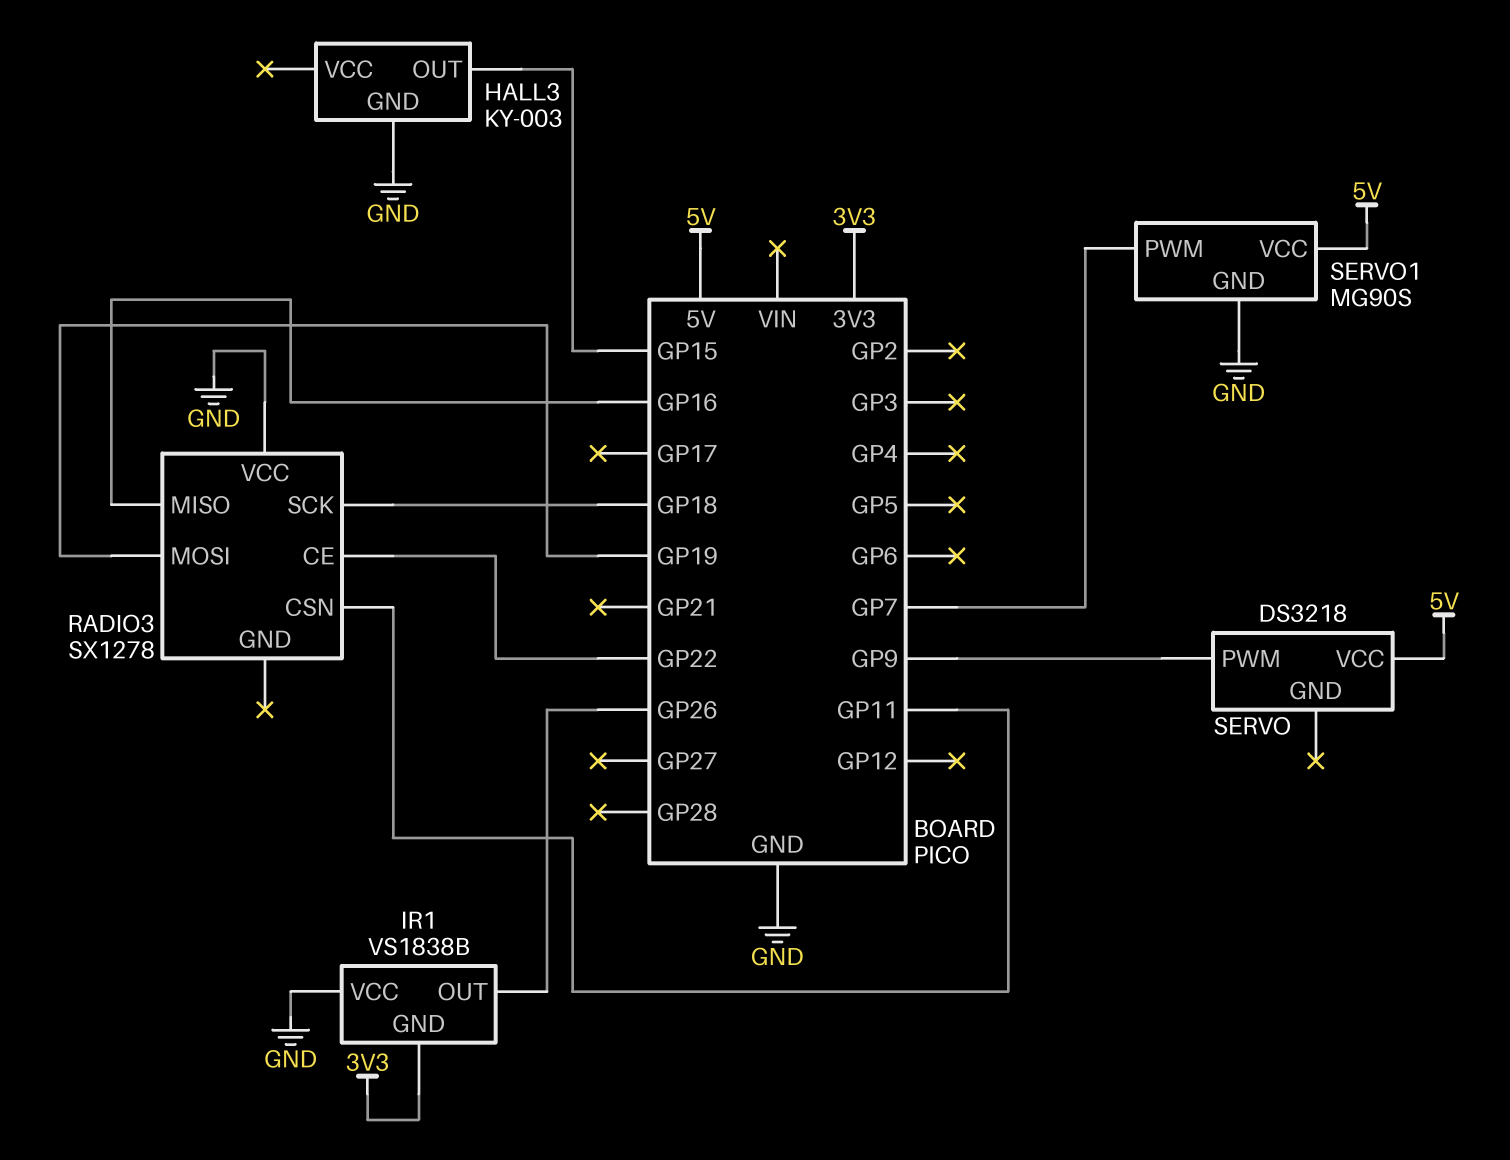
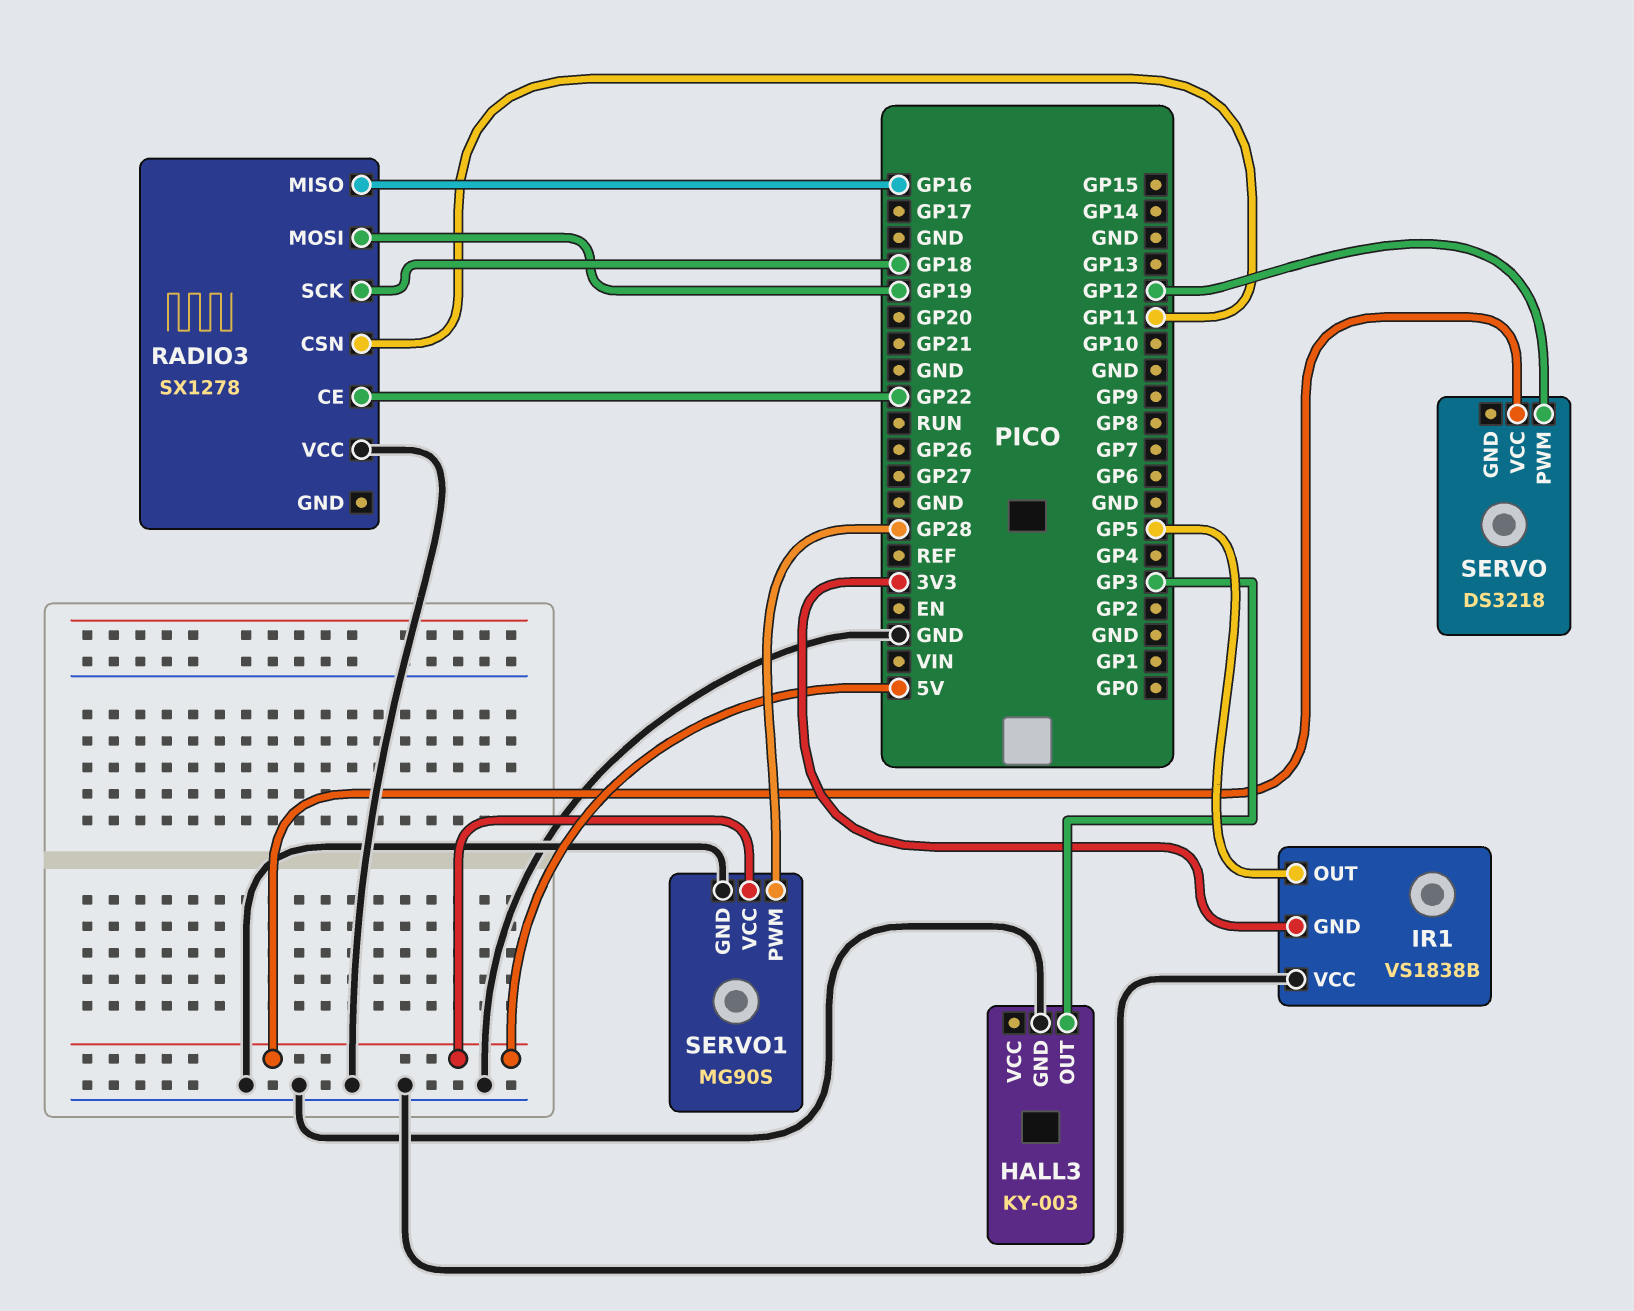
HALL3 pin OUT: GP15 -> GP3
IR1 pin OUT: GP26 -> GP5
SERVO pin PWM: GP9 -> GP12
SERVO1 pin PWM: GP7 -> GP28

